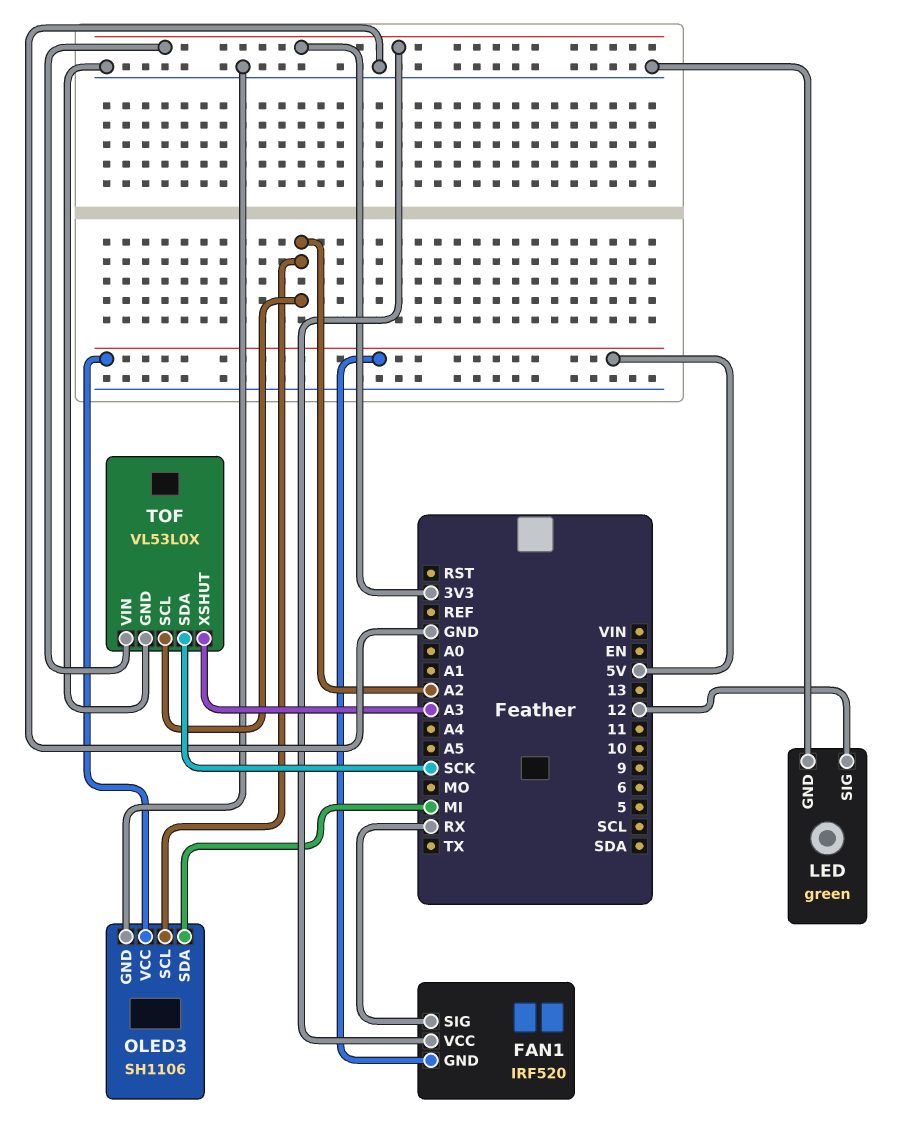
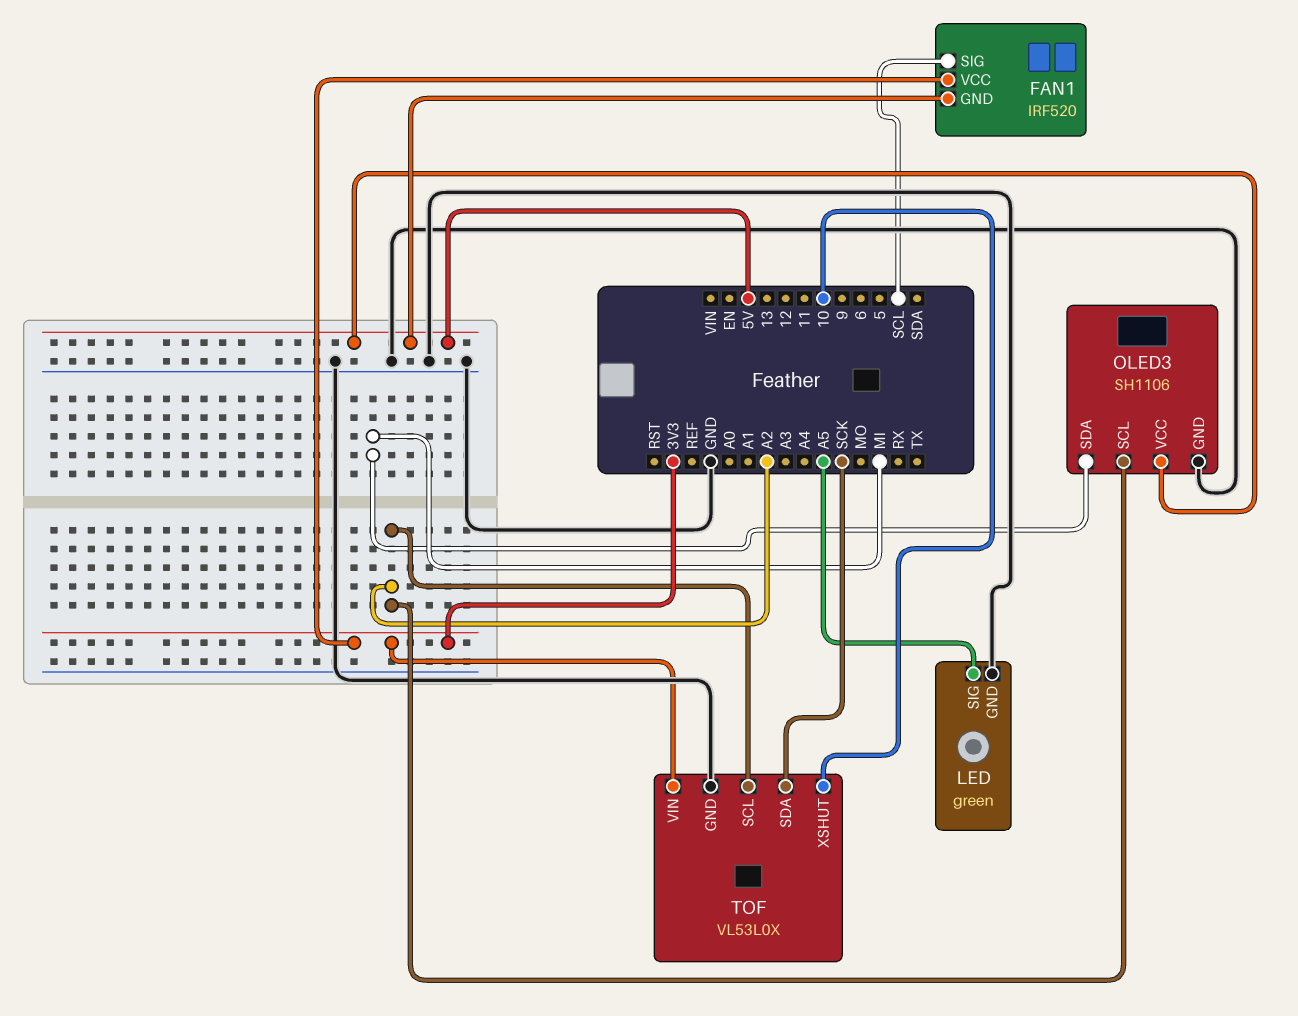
FAN1 pin SIG: RX -> SCL
LED pin SIG: 12 -> A5
TOF pin XSHUT: A3 -> 10

